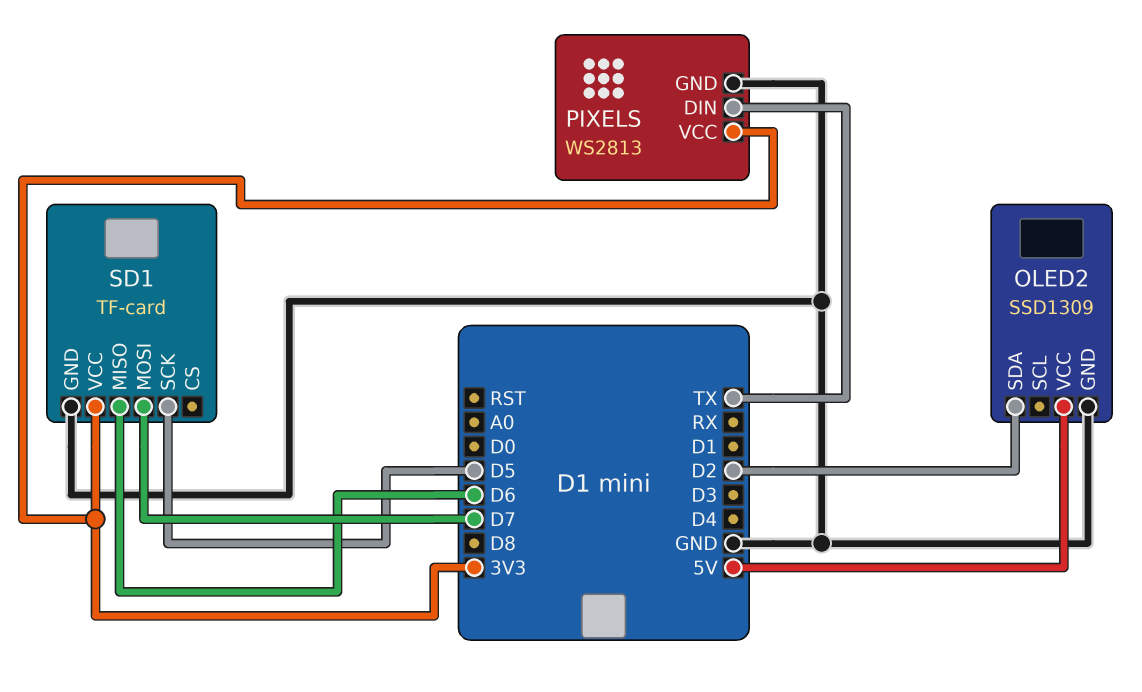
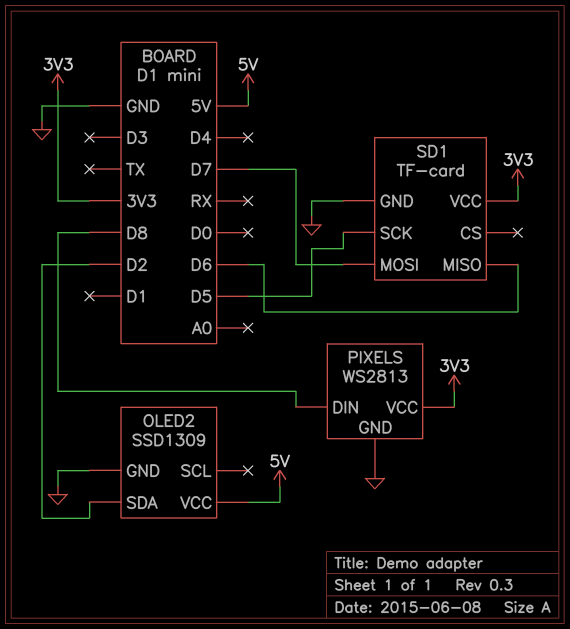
PIXELS pin DIN: TX -> D8

